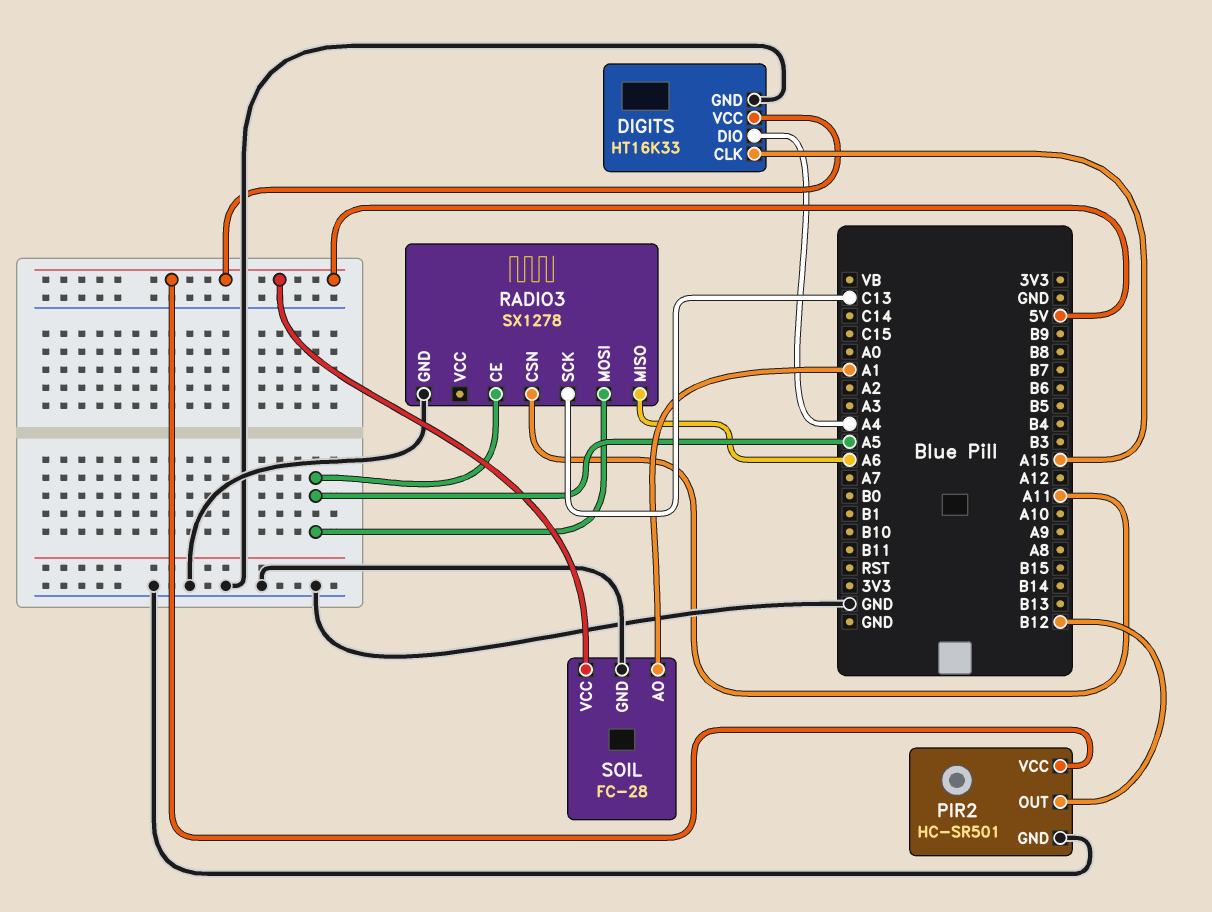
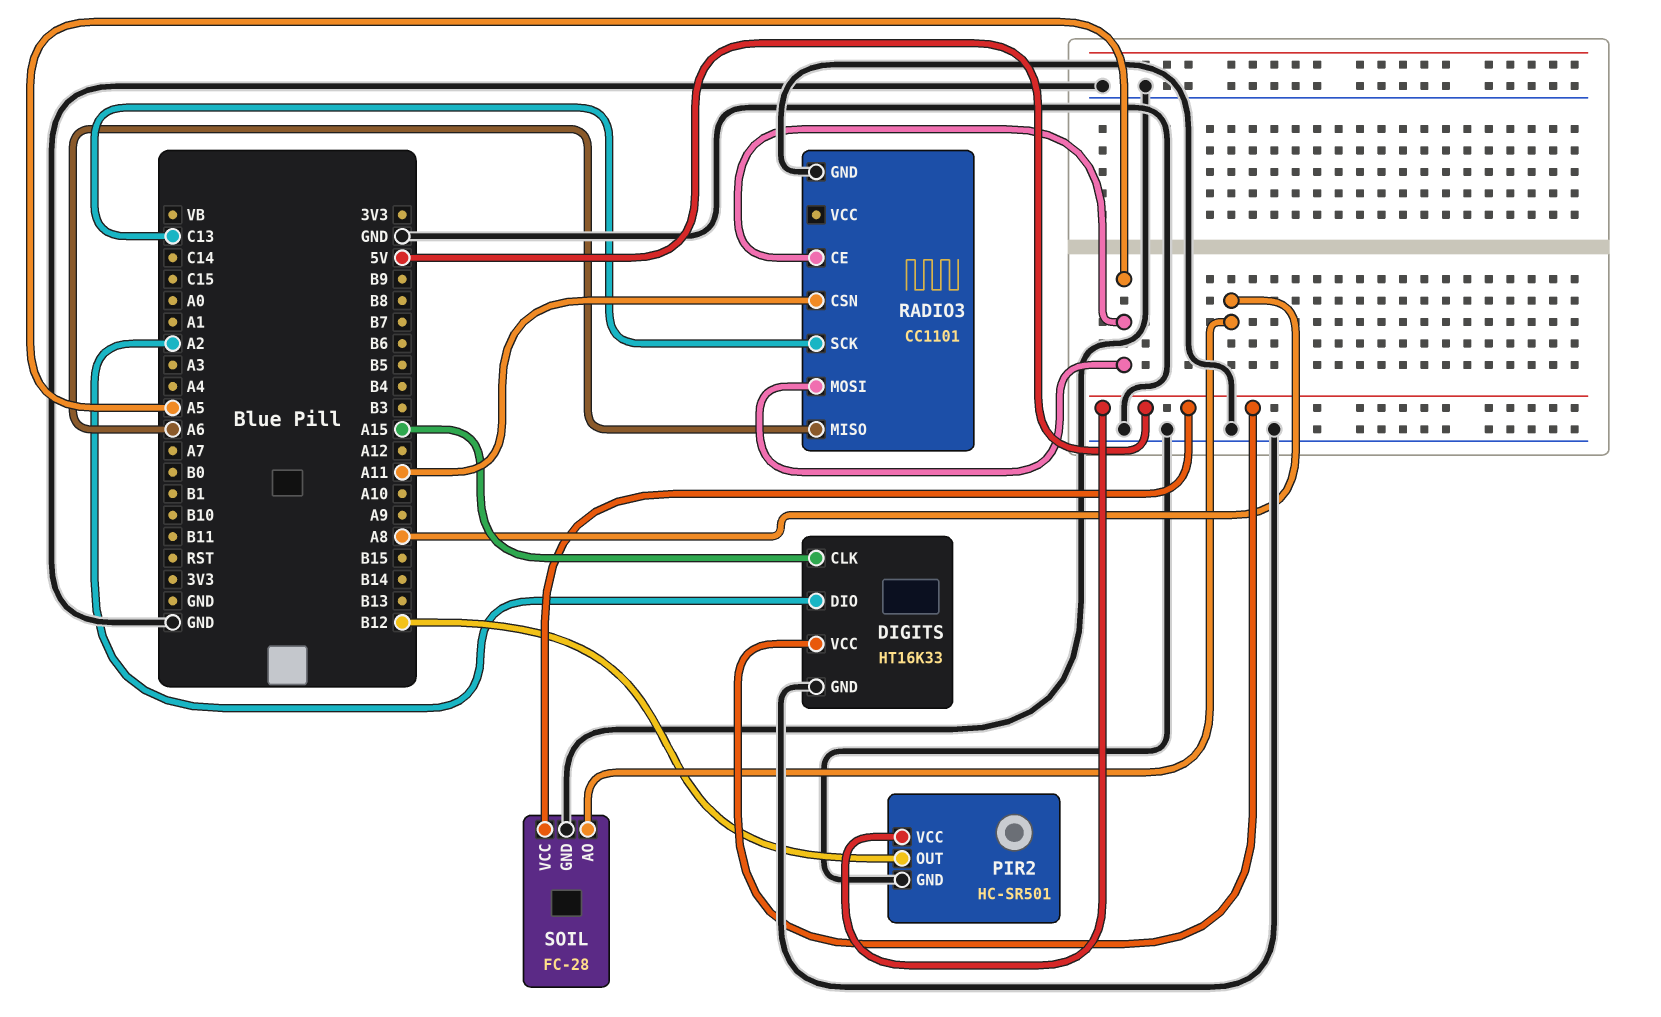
DIGITS pin DIO: A4 -> A2
RADIO3: SX1278 -> CC1101
SOIL pin AO: A1 -> A8

